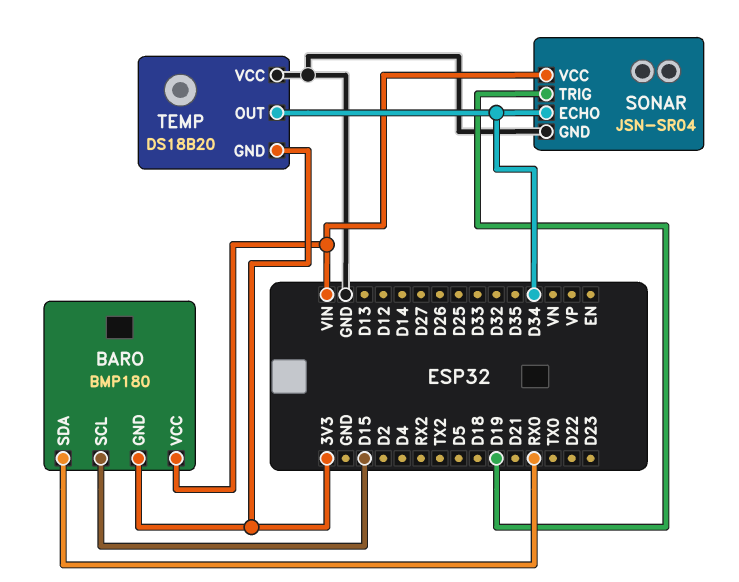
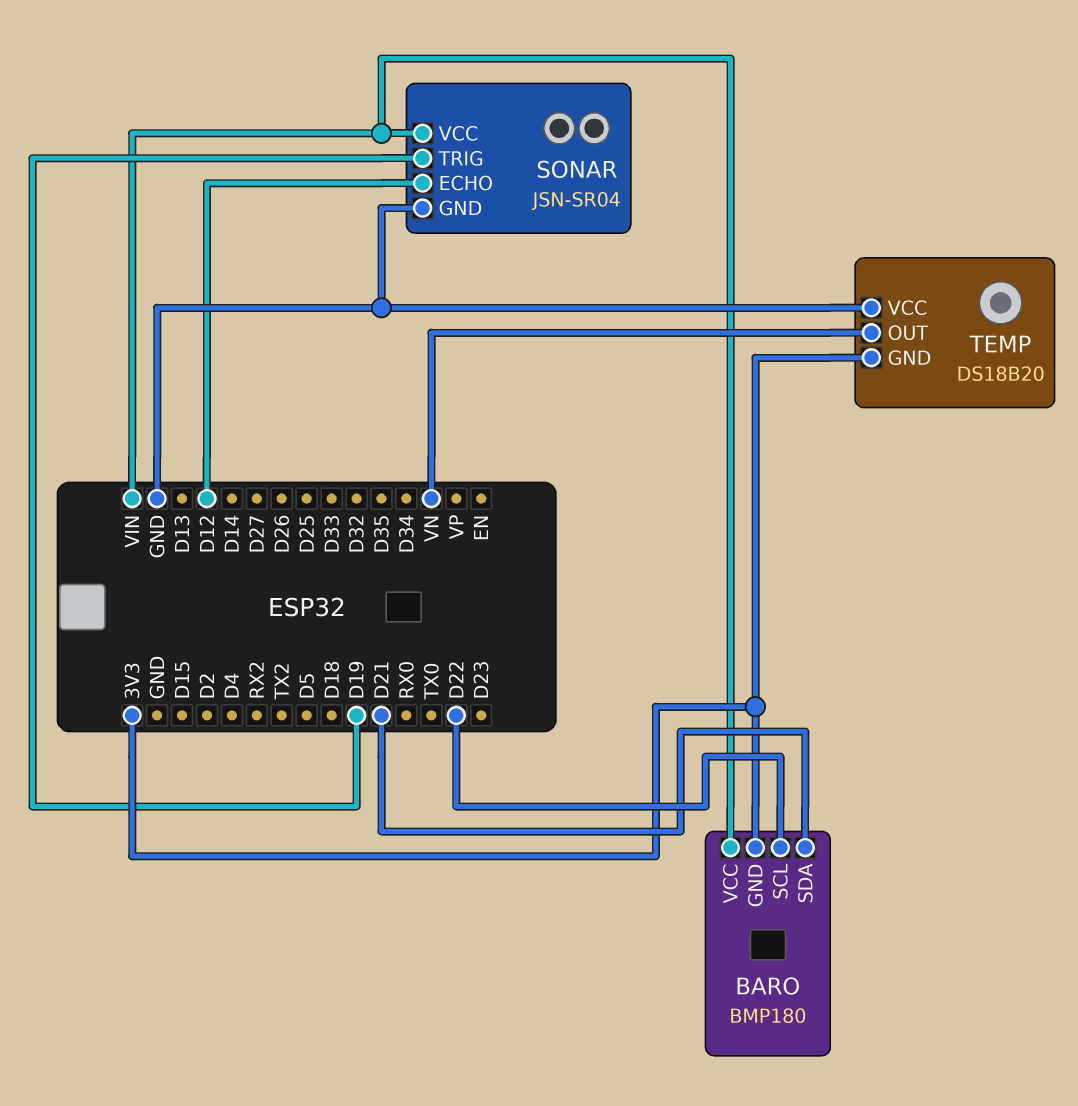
BARO pin SCL: D15 -> D22
BARO pin SDA: RX0 -> D21
SONAR pin ECHO: D34 -> D12
TEMP pin OUT: D34 -> VN

